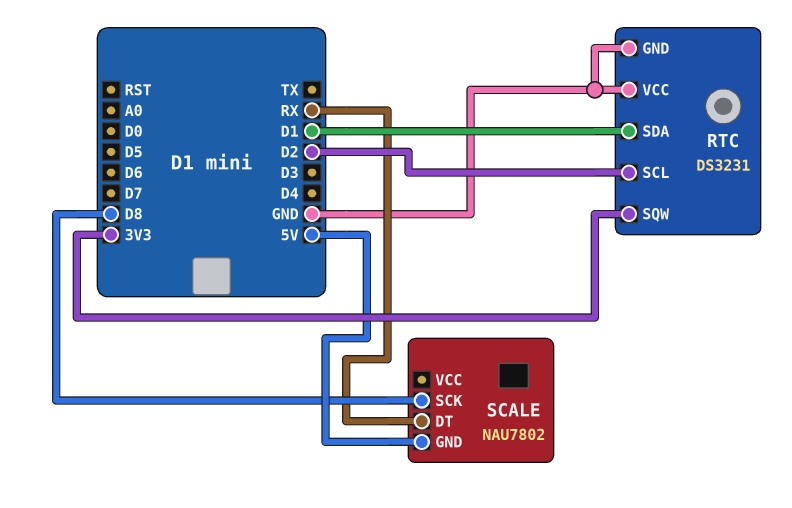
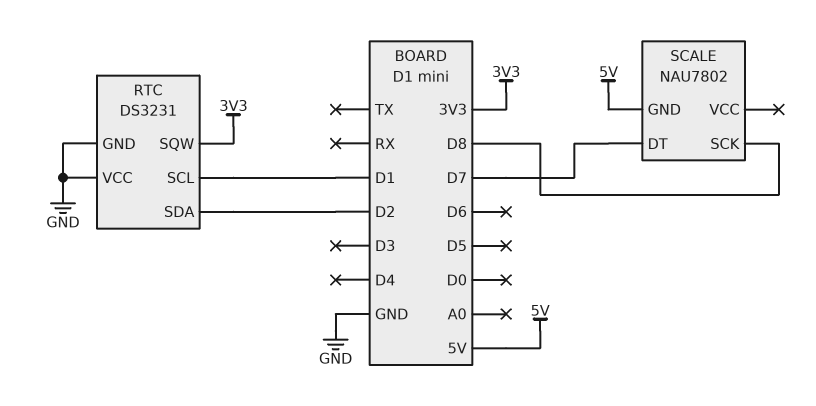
RTC pin SCL: D2 -> D1
RTC pin SDA: D1 -> D2
SCALE pin DT: RX -> D7

